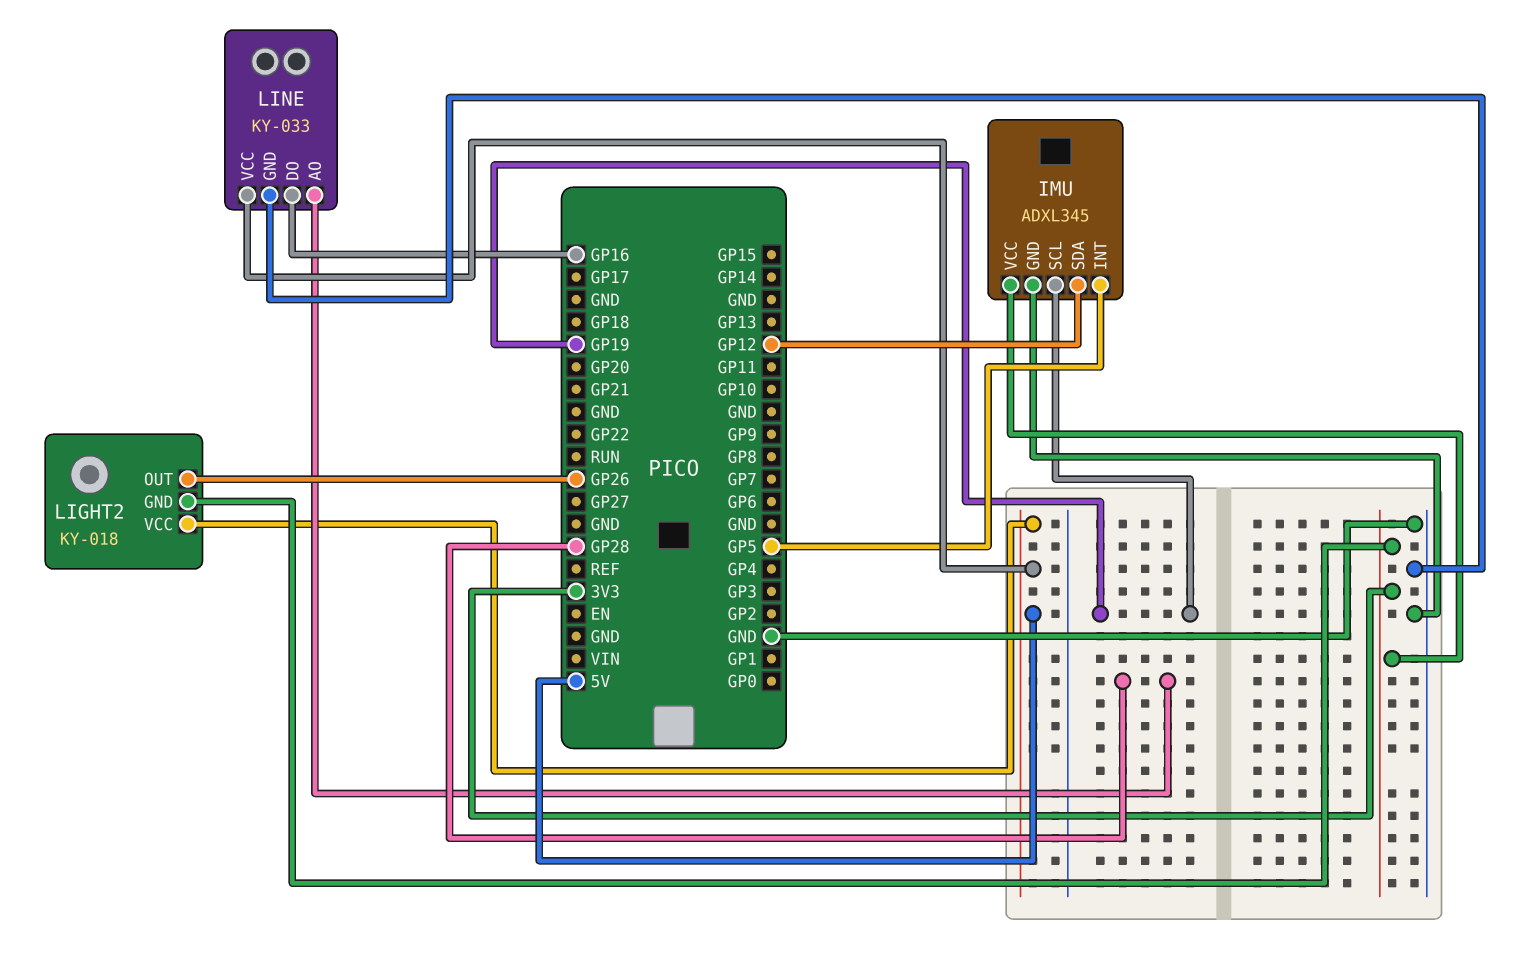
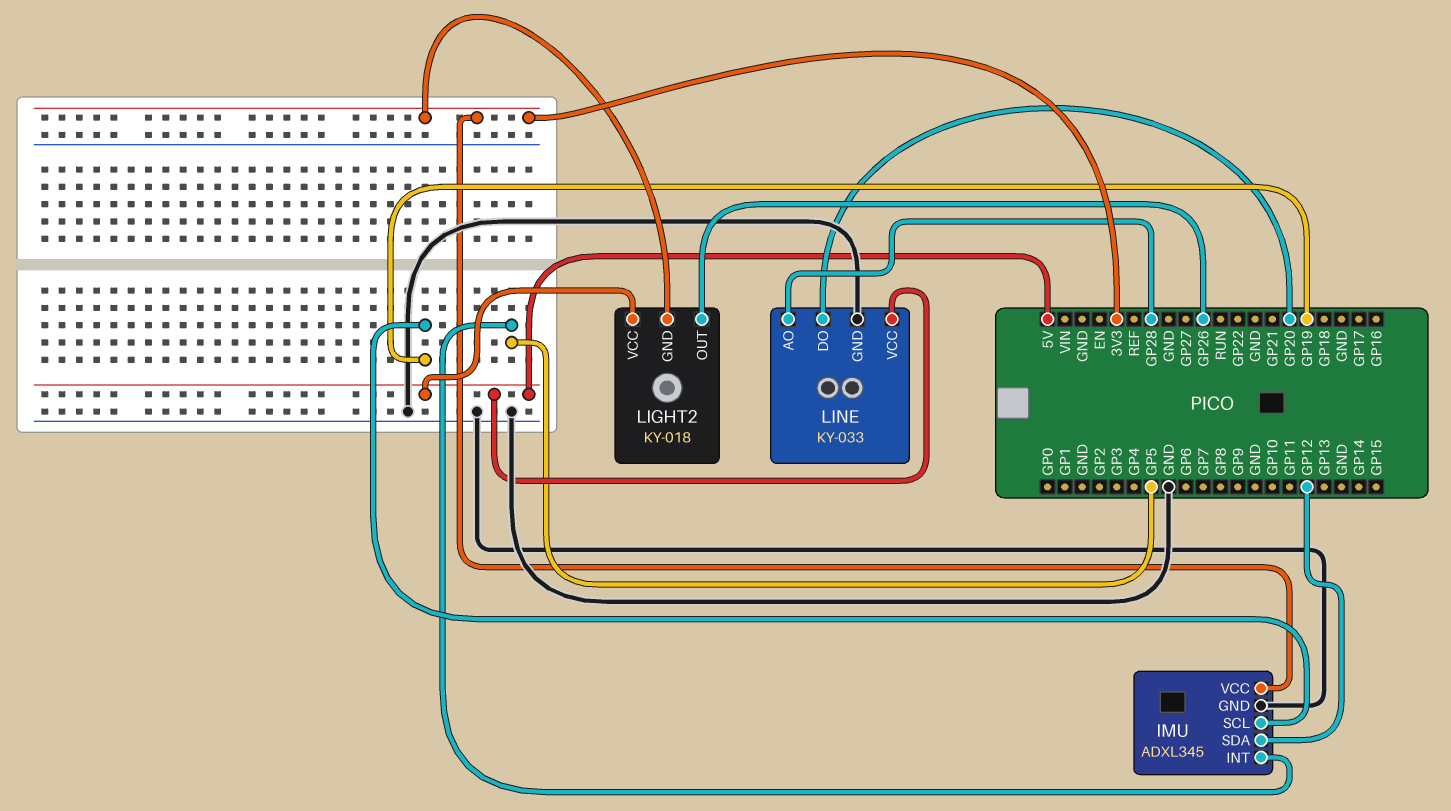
LINE pin DO: GP16 -> GP20

